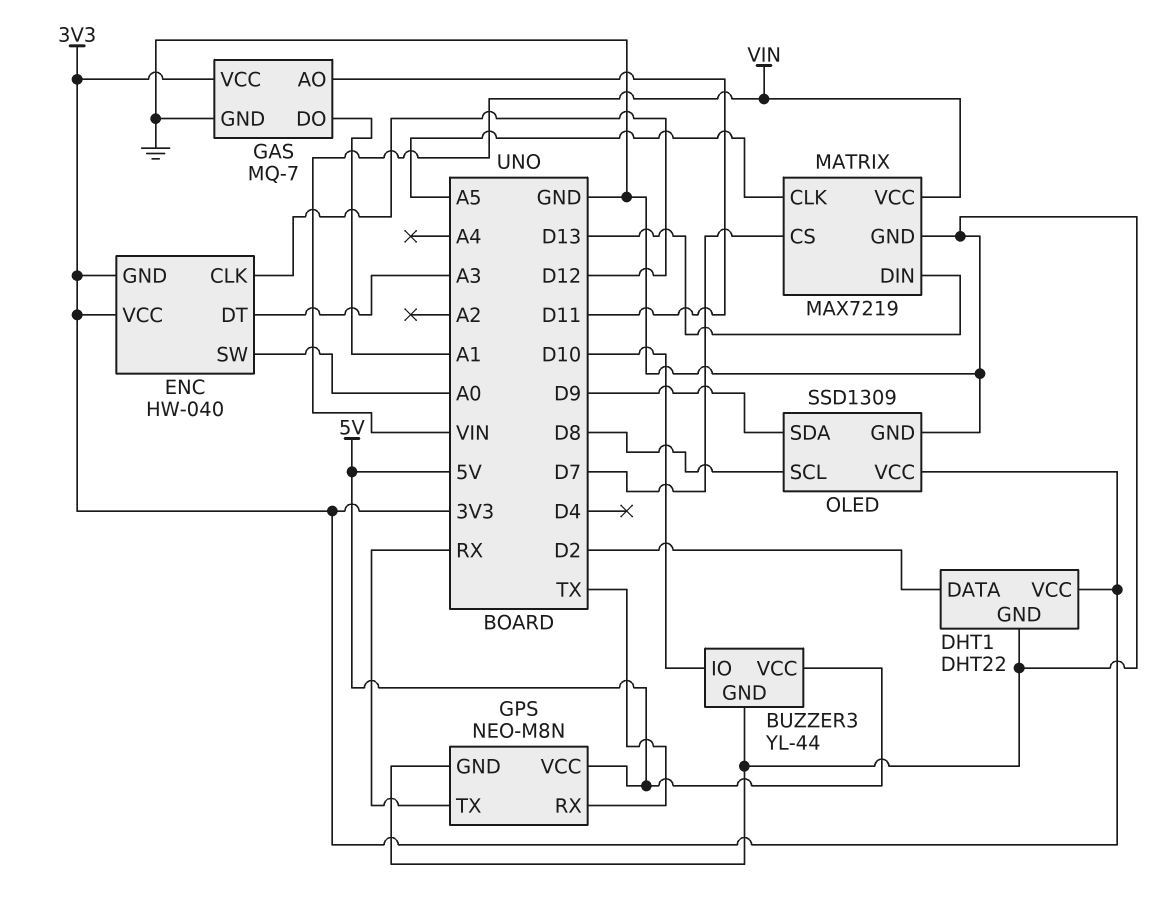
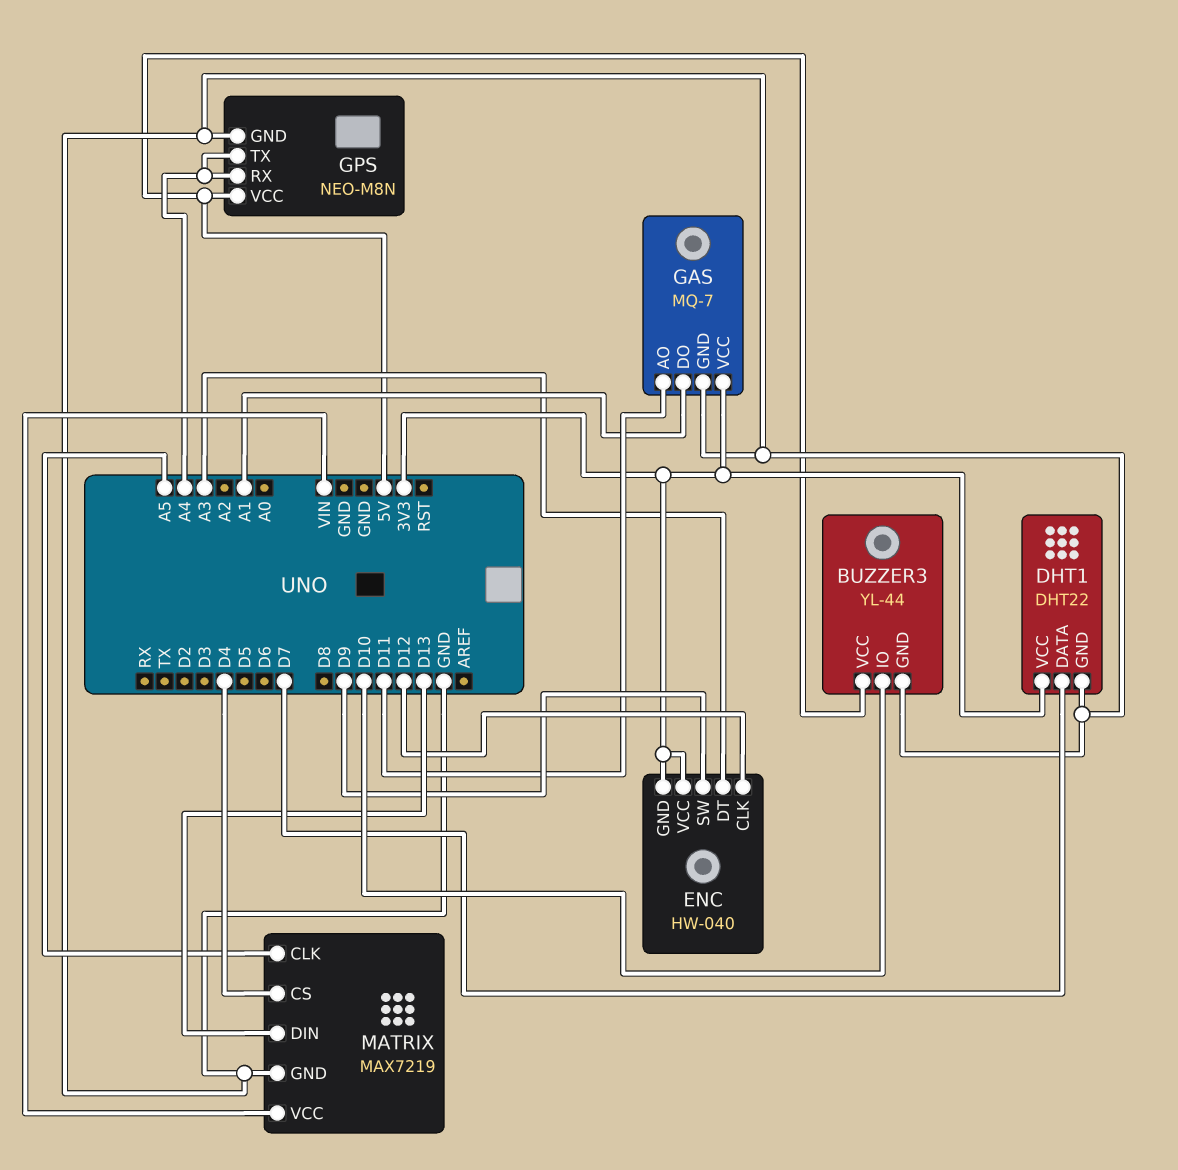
DHT1 pin DATA: D2 -> D7
ENC pin SW: A0 -> D9
GPS pin RX: TX -> A4
GPS pin TX: RX -> A4
MATRIX pin CS: D7 -> D4
OLED: SSD1309 -> none
OLED pin GND: GND -> none
OLED pin SCL: D8 -> none
OLED pin SDA: D9 -> none
OLED pin VCC: 3V3 -> none

